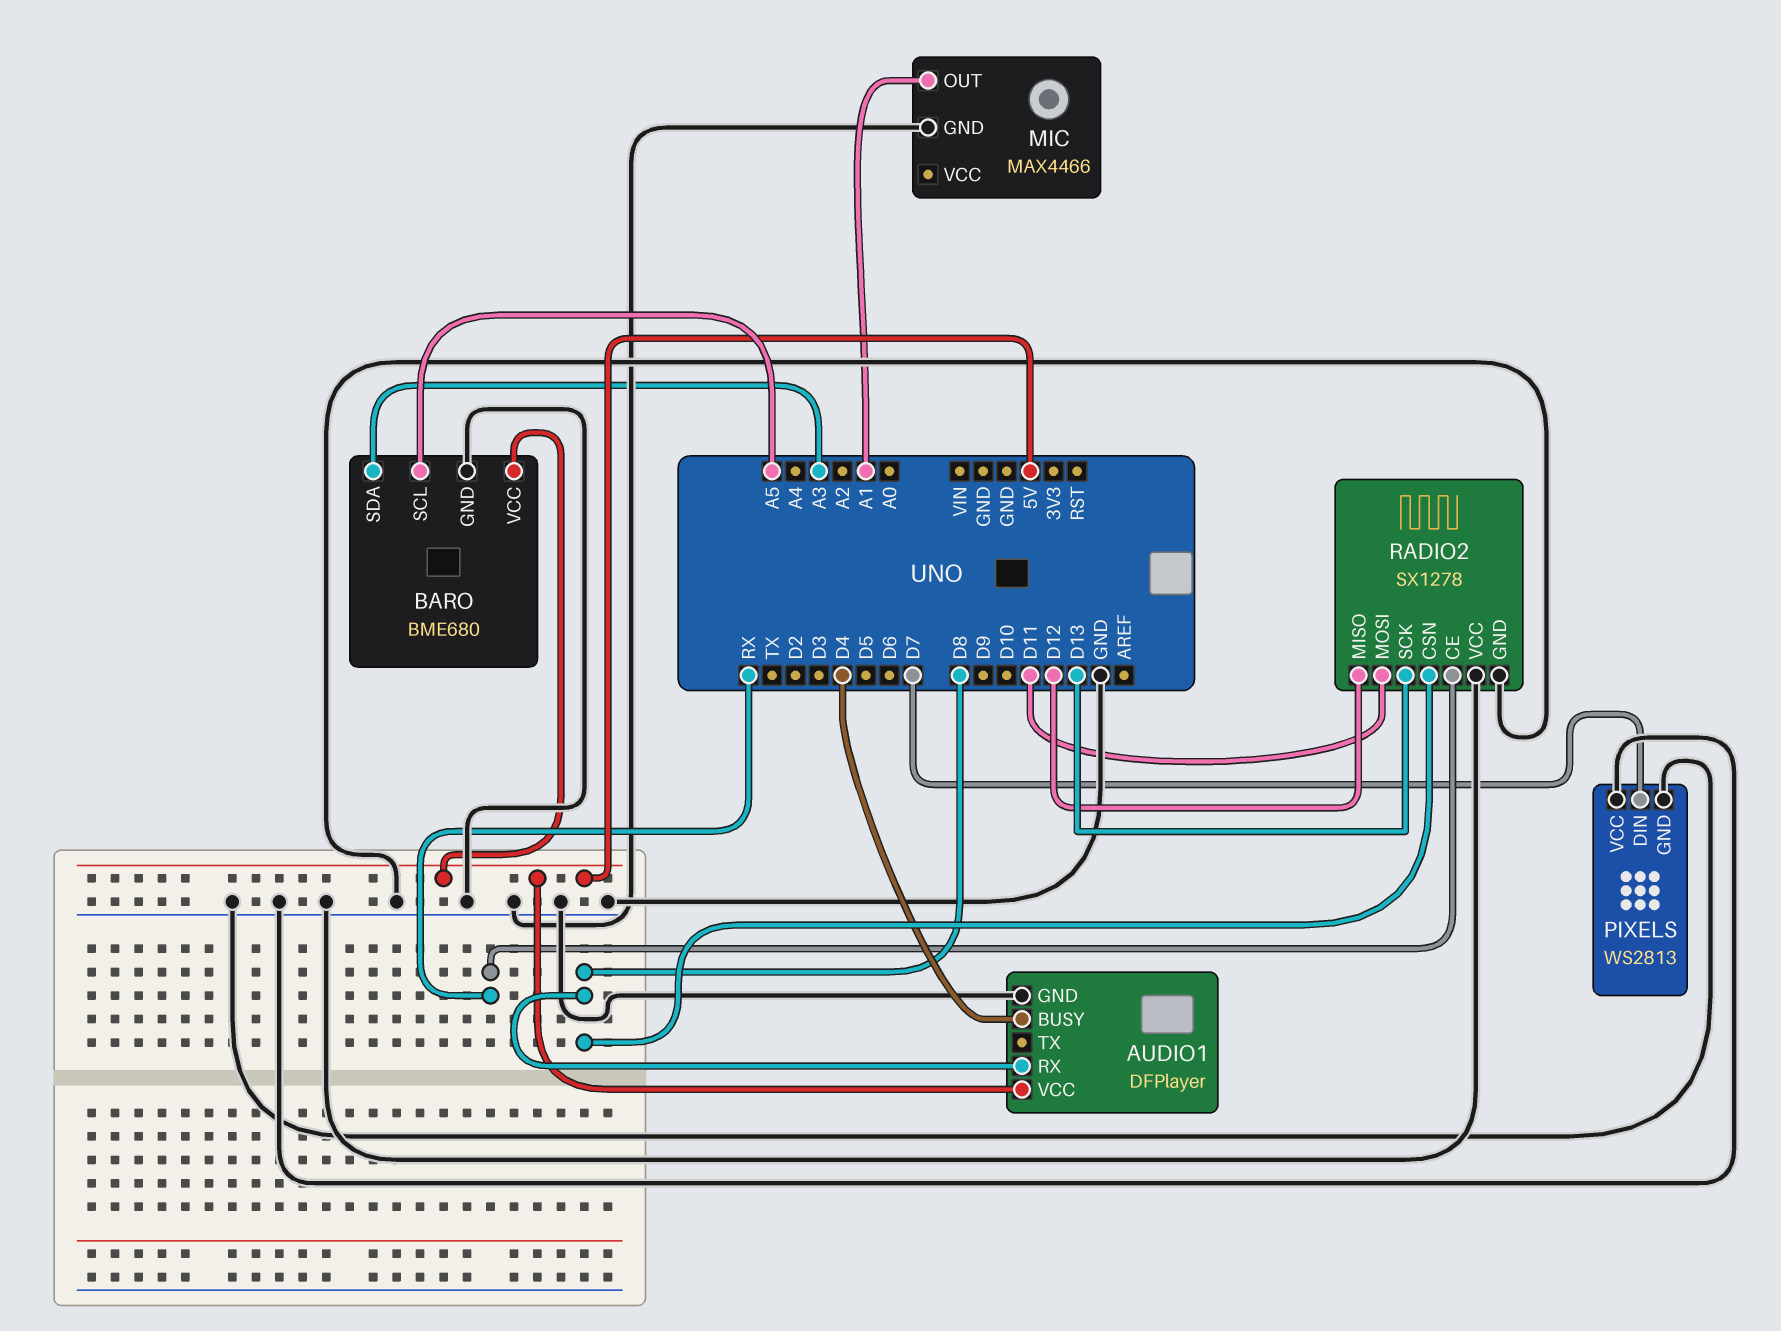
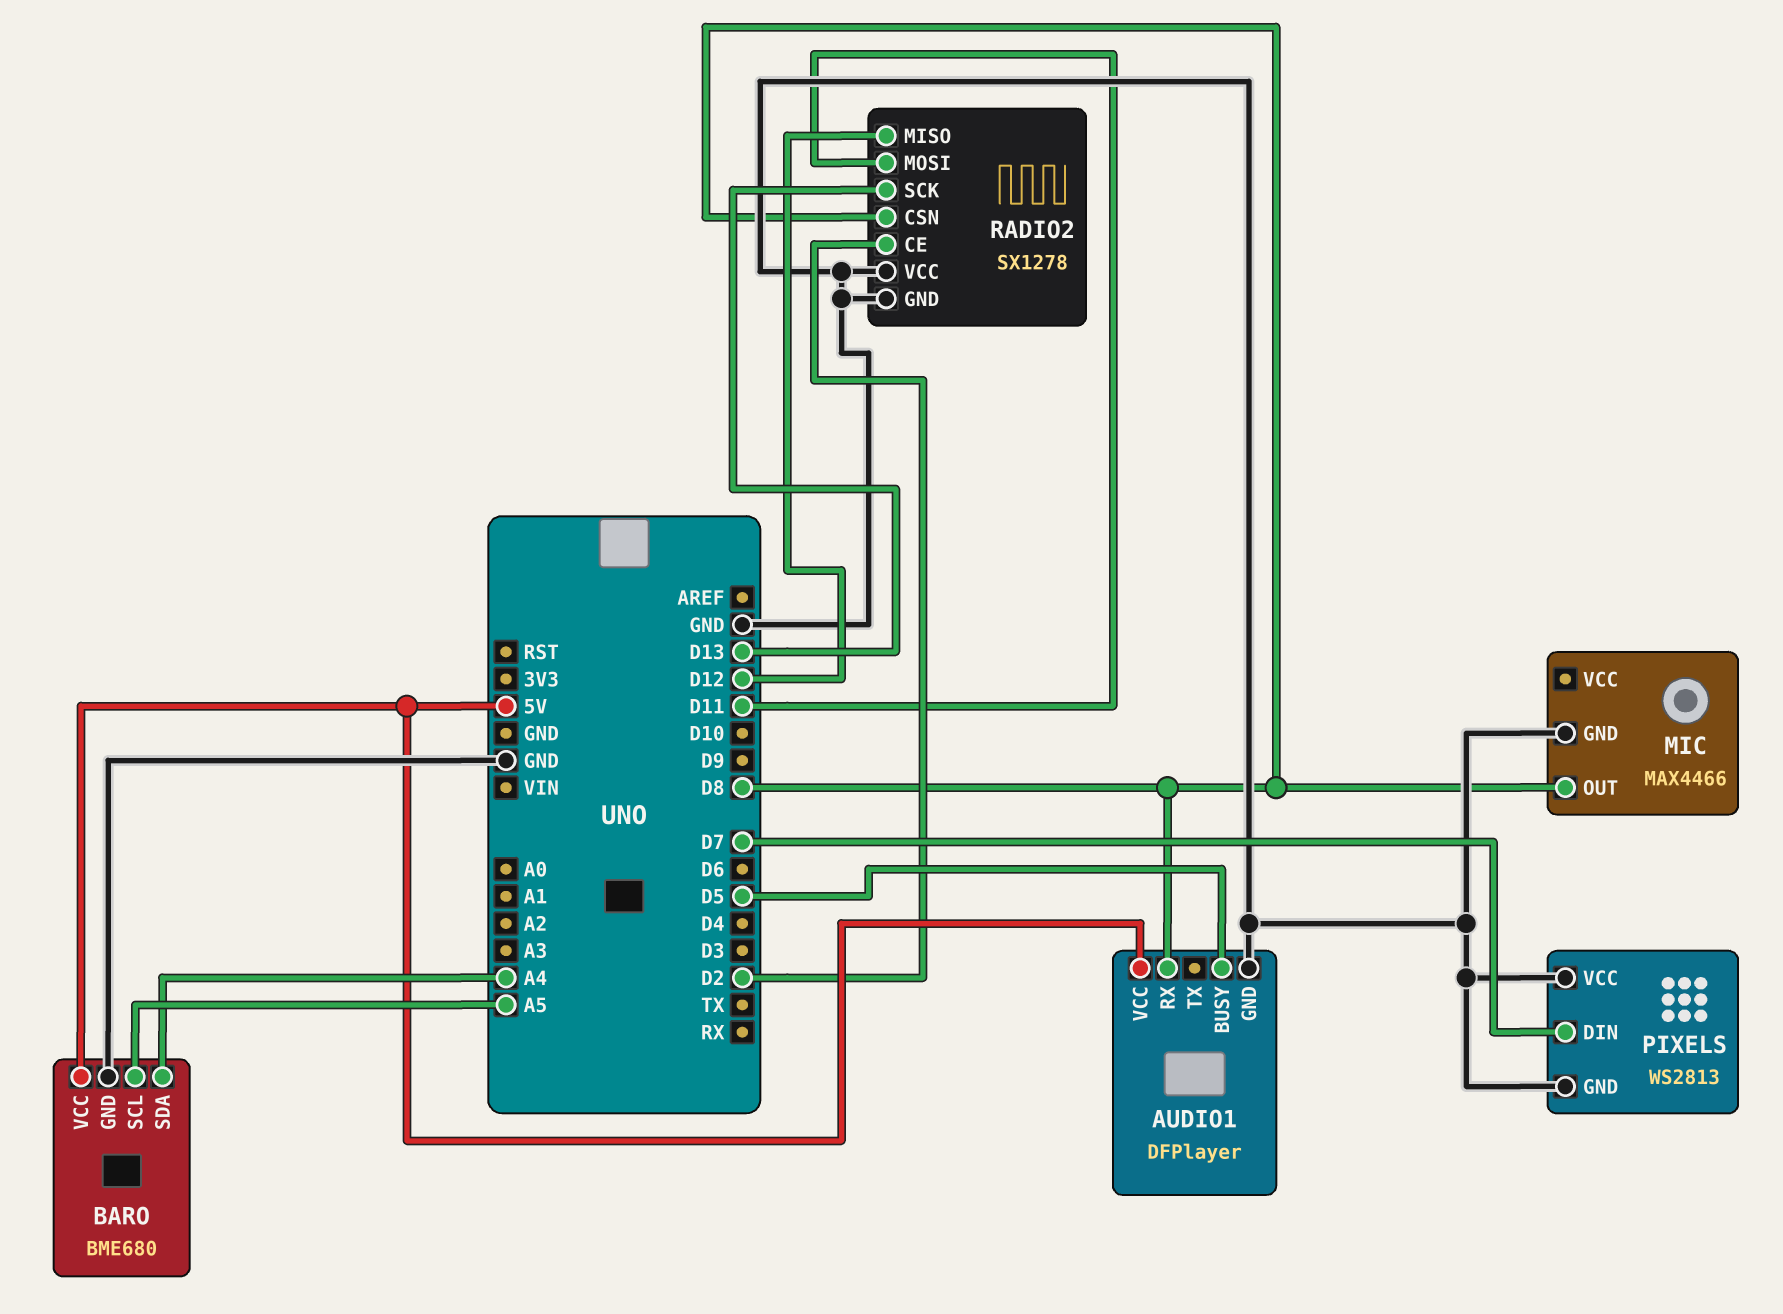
AUDIO1 pin BUSY: D4 -> D5
BARO pin SDA: A3 -> A4
MIC pin OUT: A1 -> D8
RADIO2 pin CE: RX -> D2

